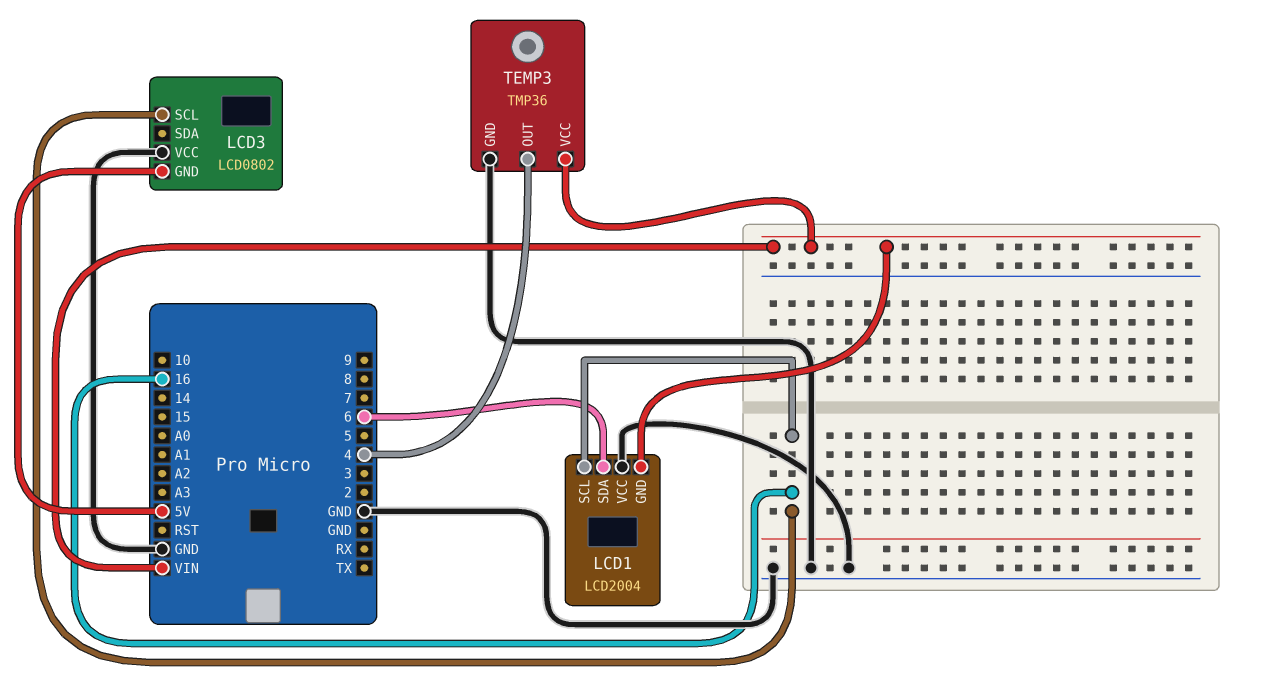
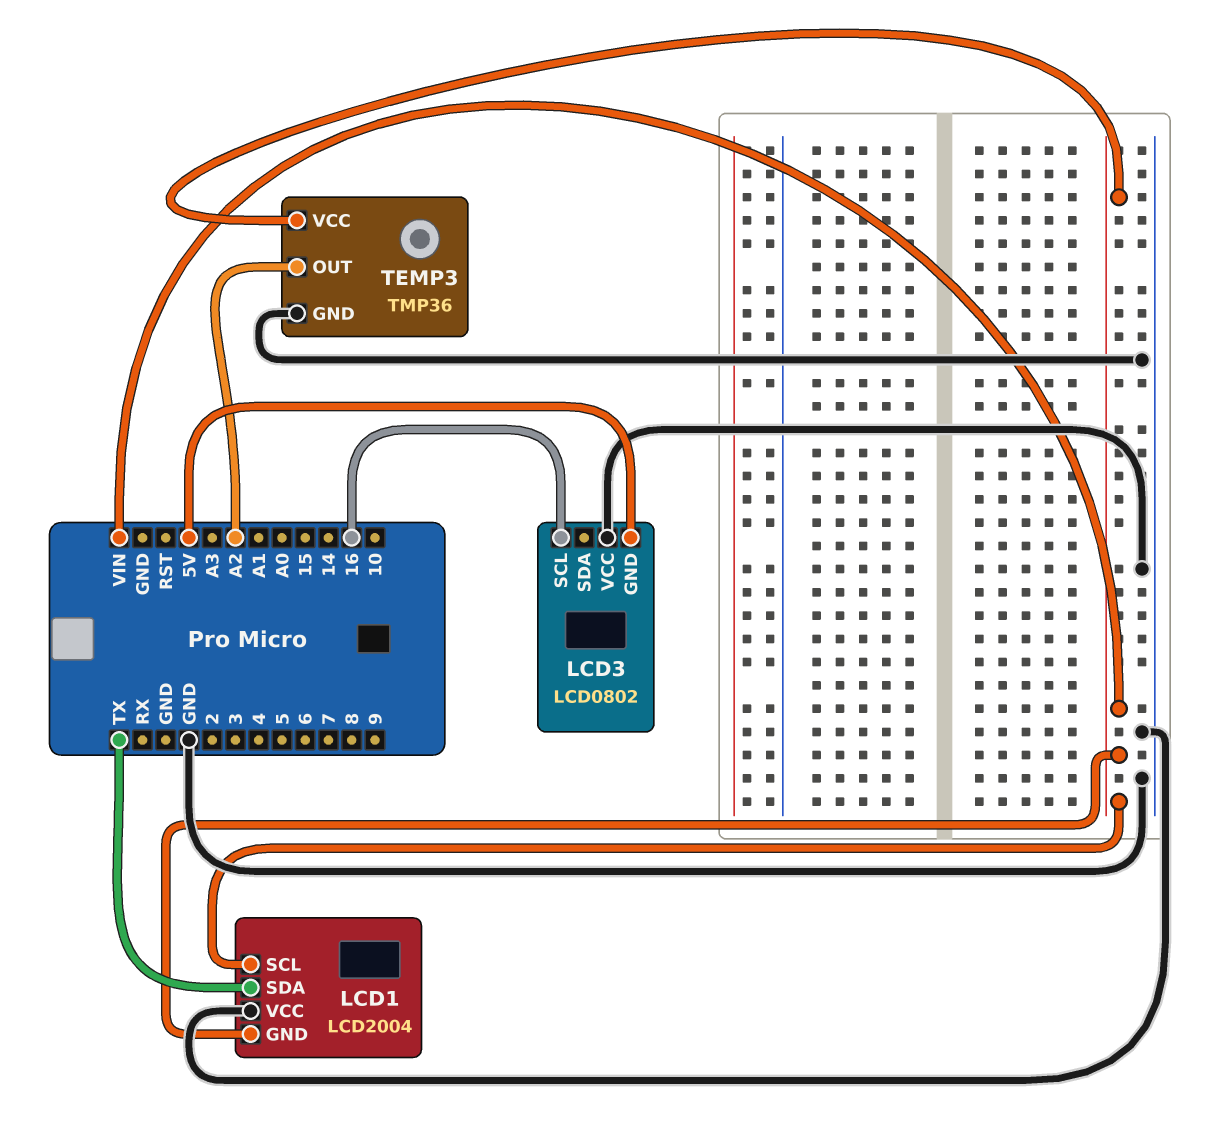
LCD1 pin SCL: 16 -> VIN
LCD1 pin SDA: 6 -> TX
TEMP3 pin OUT: 4 -> A2

